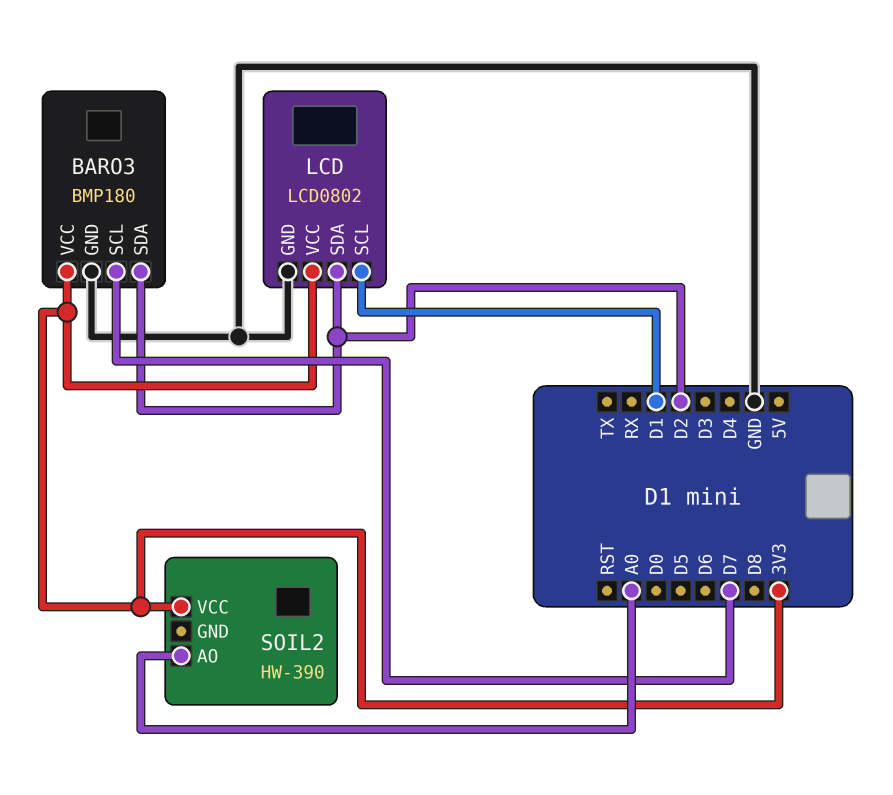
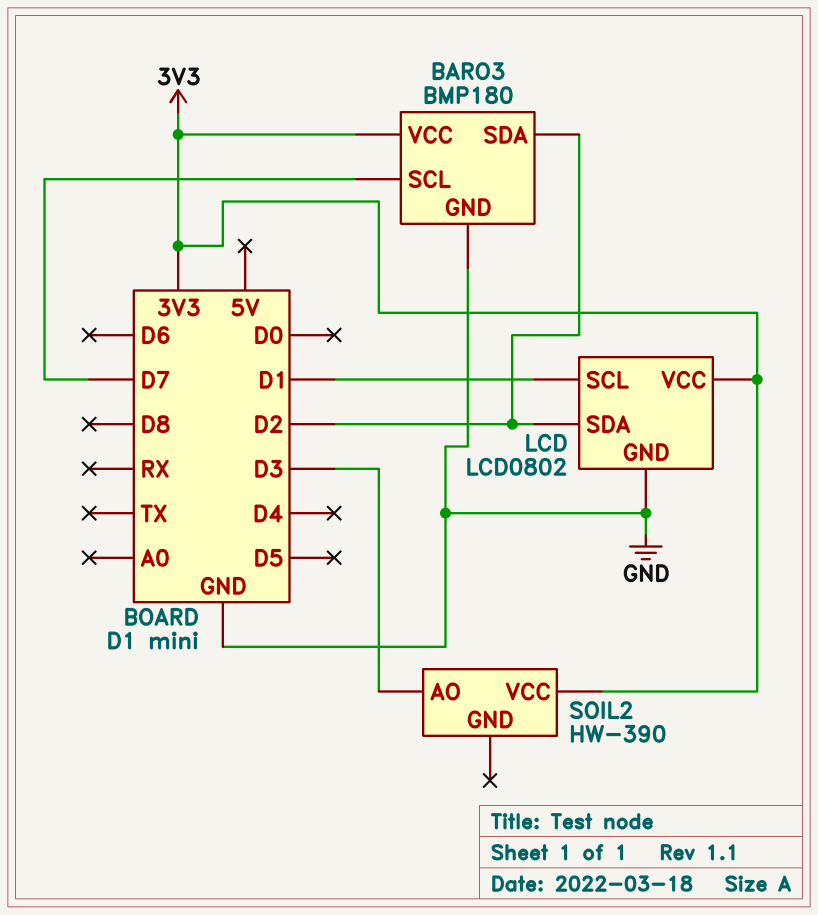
SOIL2 pin AO: A0 -> D3

